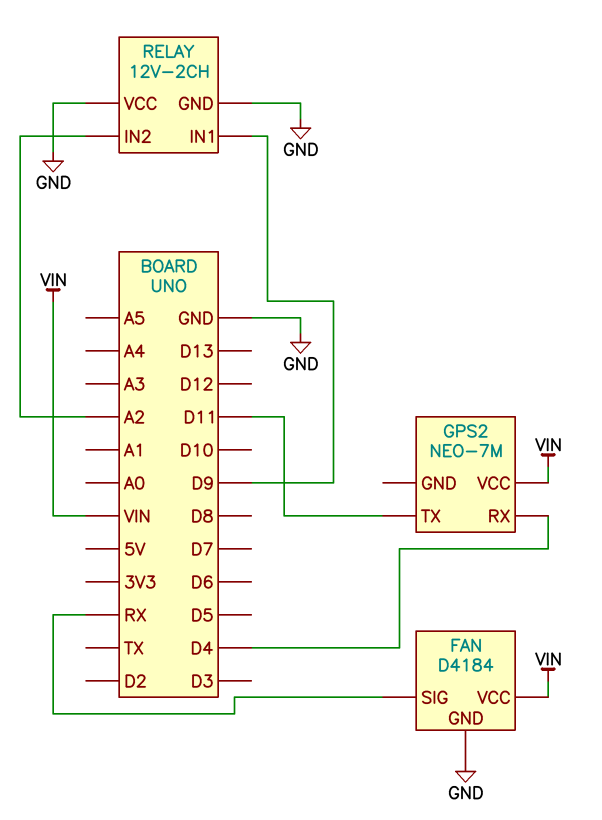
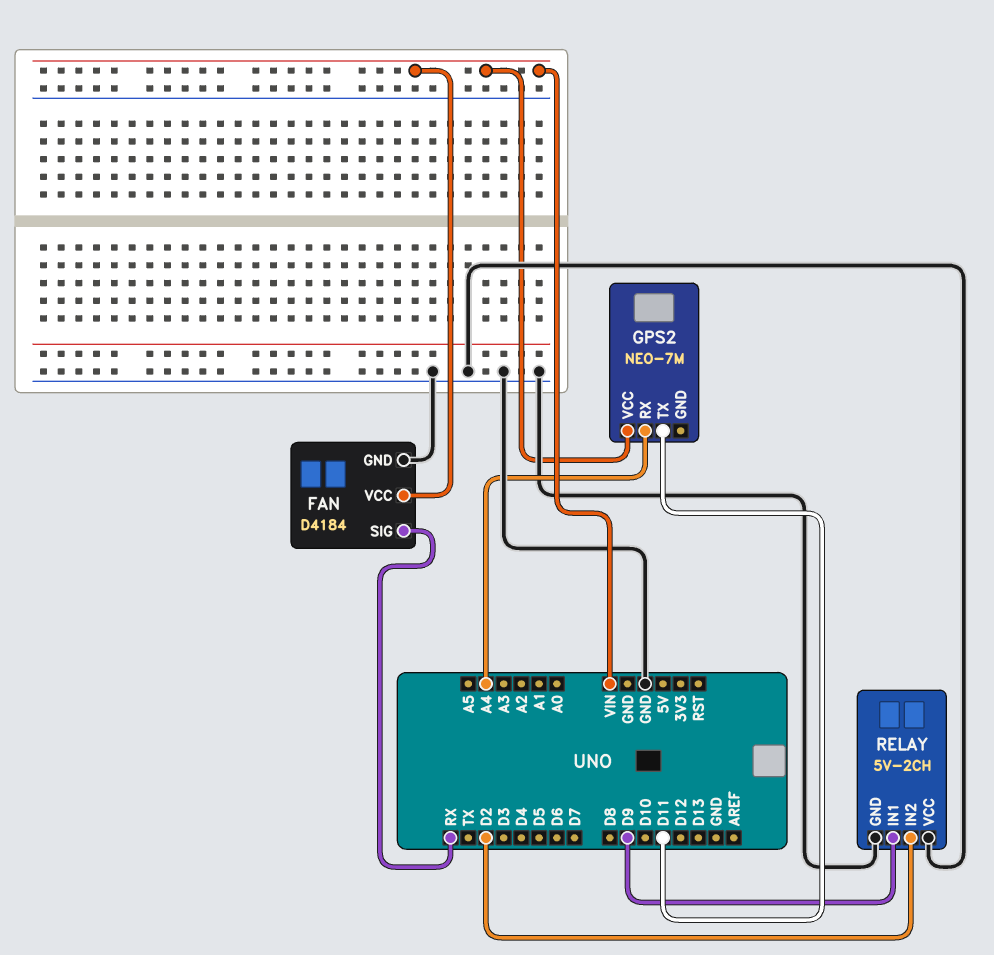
GPS2 pin RX: D4 -> A4
RELAY: 12V-2CH -> 5V-2CH
RELAY pin IN2: A2 -> D2

